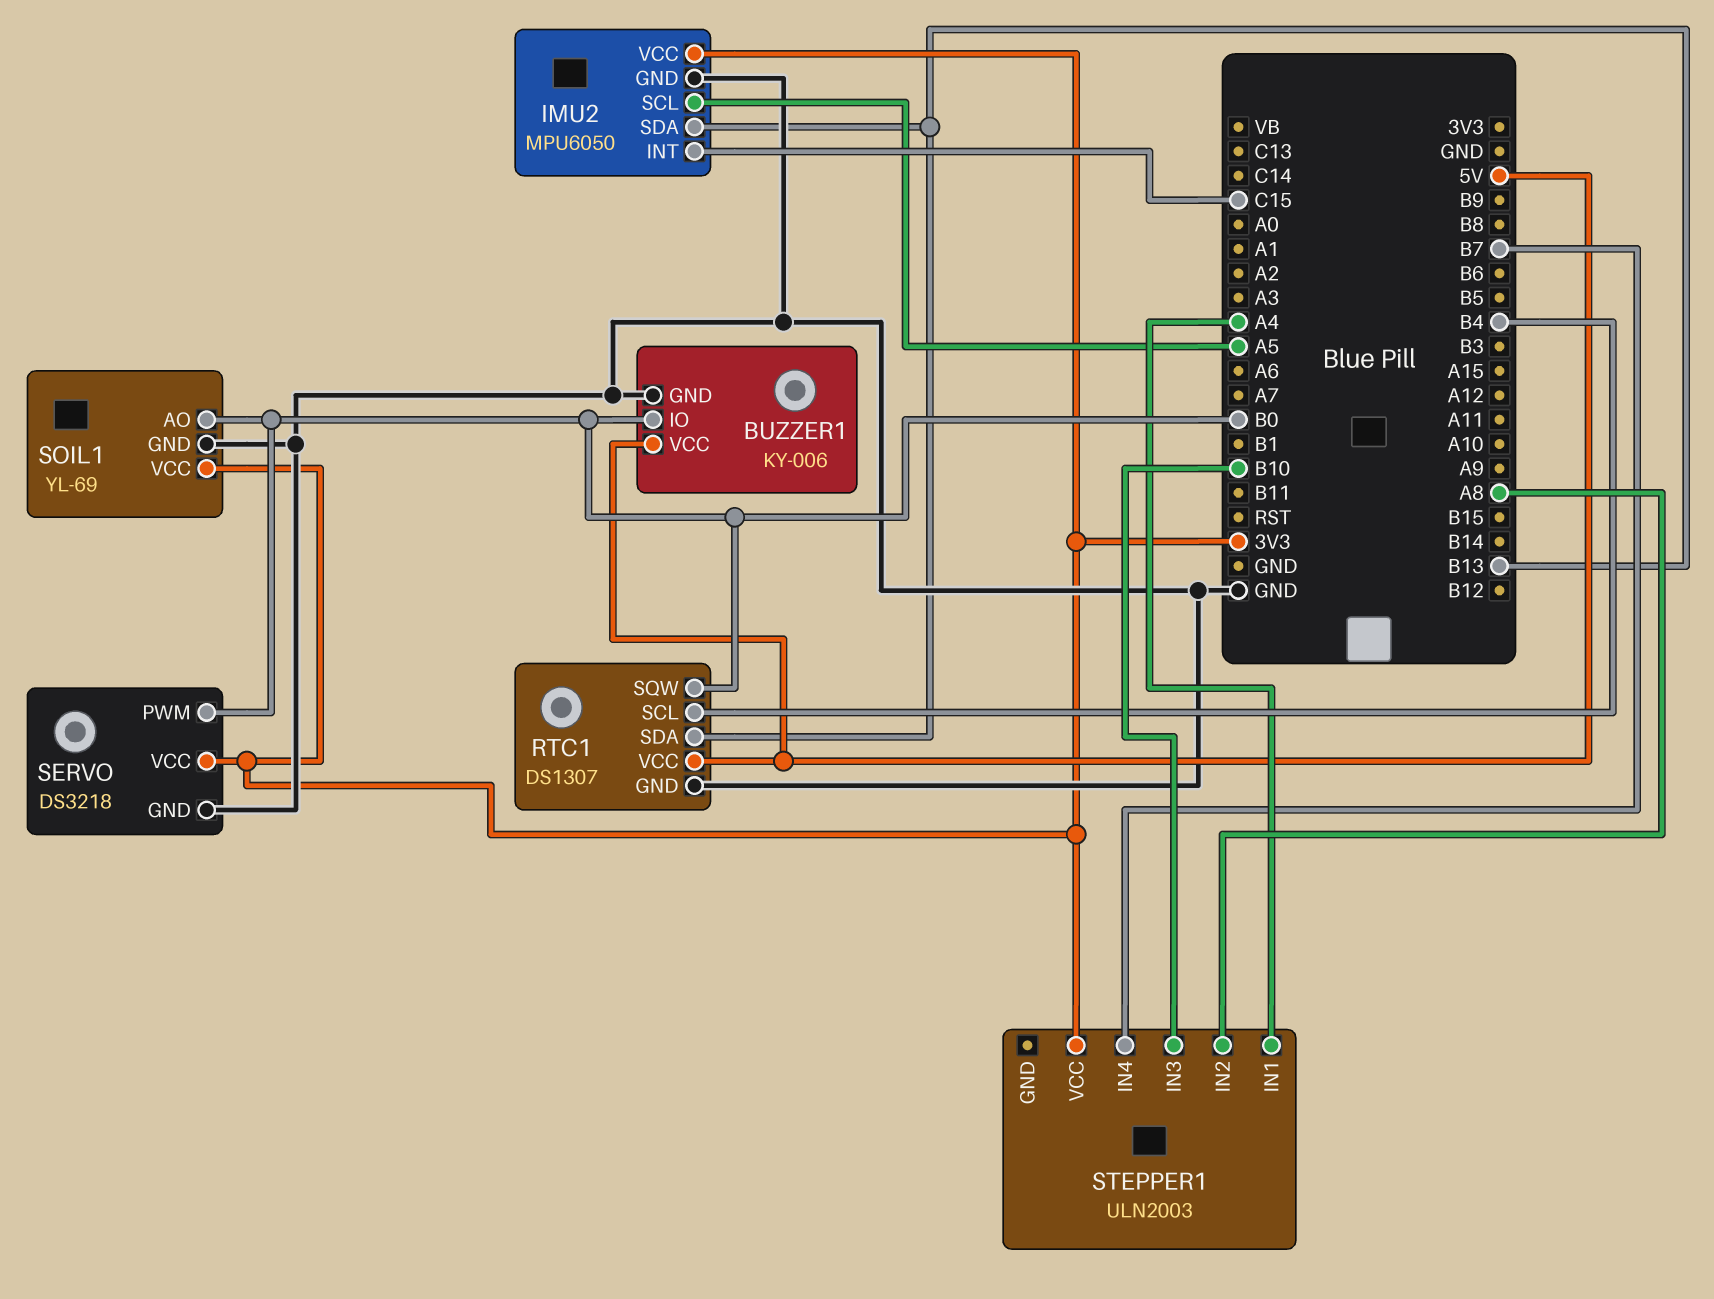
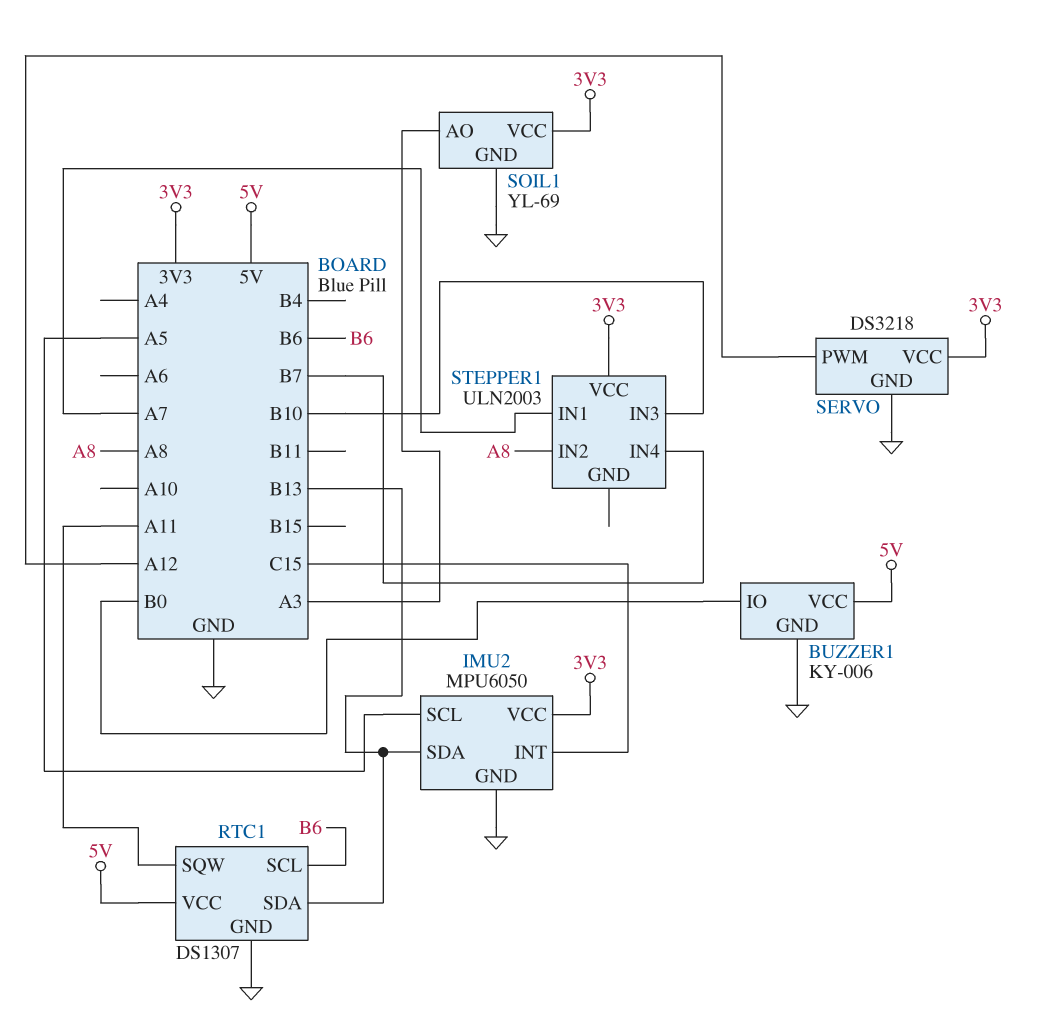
RTC1 pin SCL: B4 -> B6
RTC1 pin SQW: B0 -> A11
SERVO pin PWM: B0 -> A12
SOIL1 pin AO: B0 -> A3
STEPPER1 pin IN1: A4 -> A7

